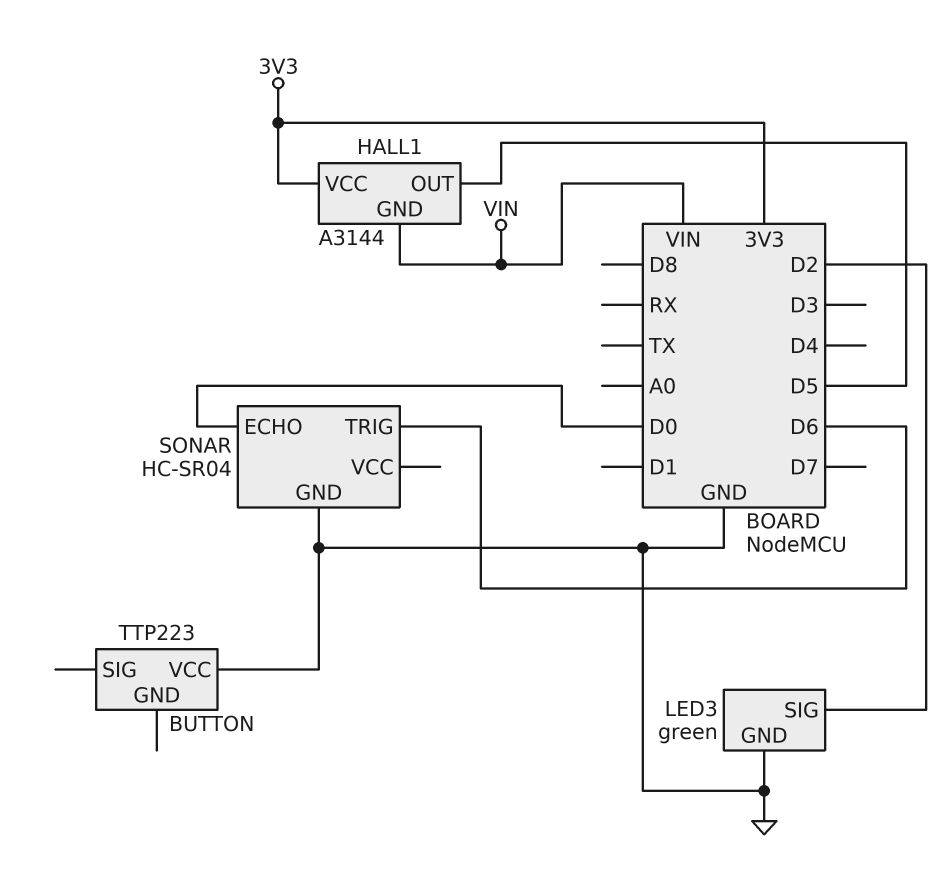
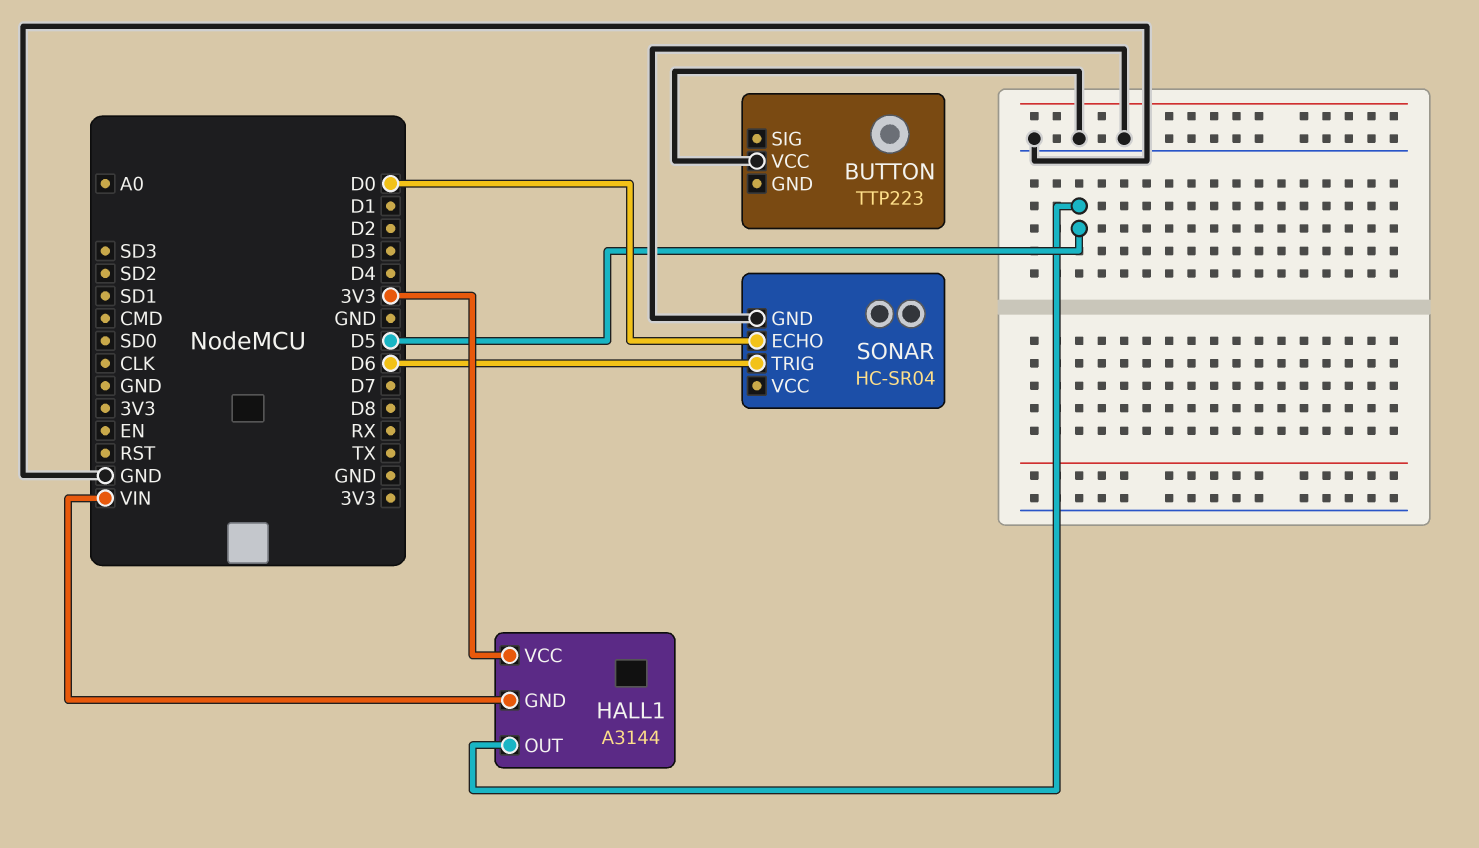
LED3: green -> none
LED3 pin GND: GND -> none
LED3 pin SIG: D2 -> none

